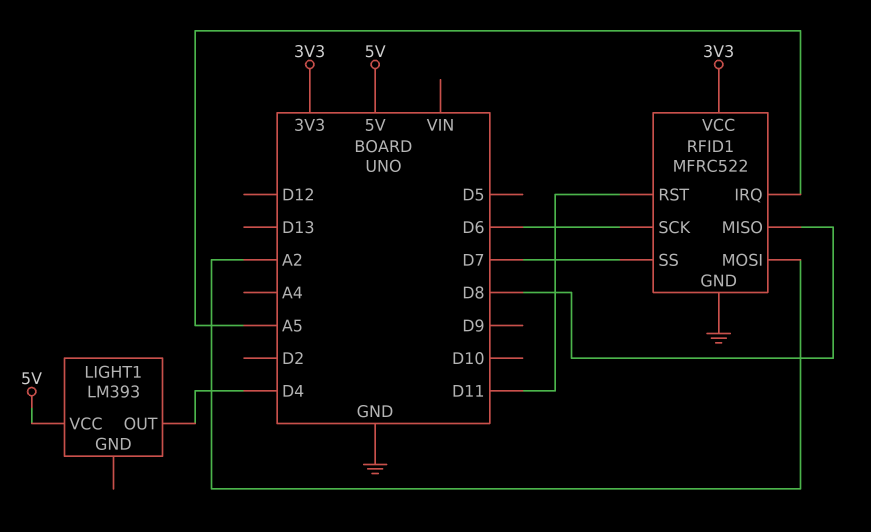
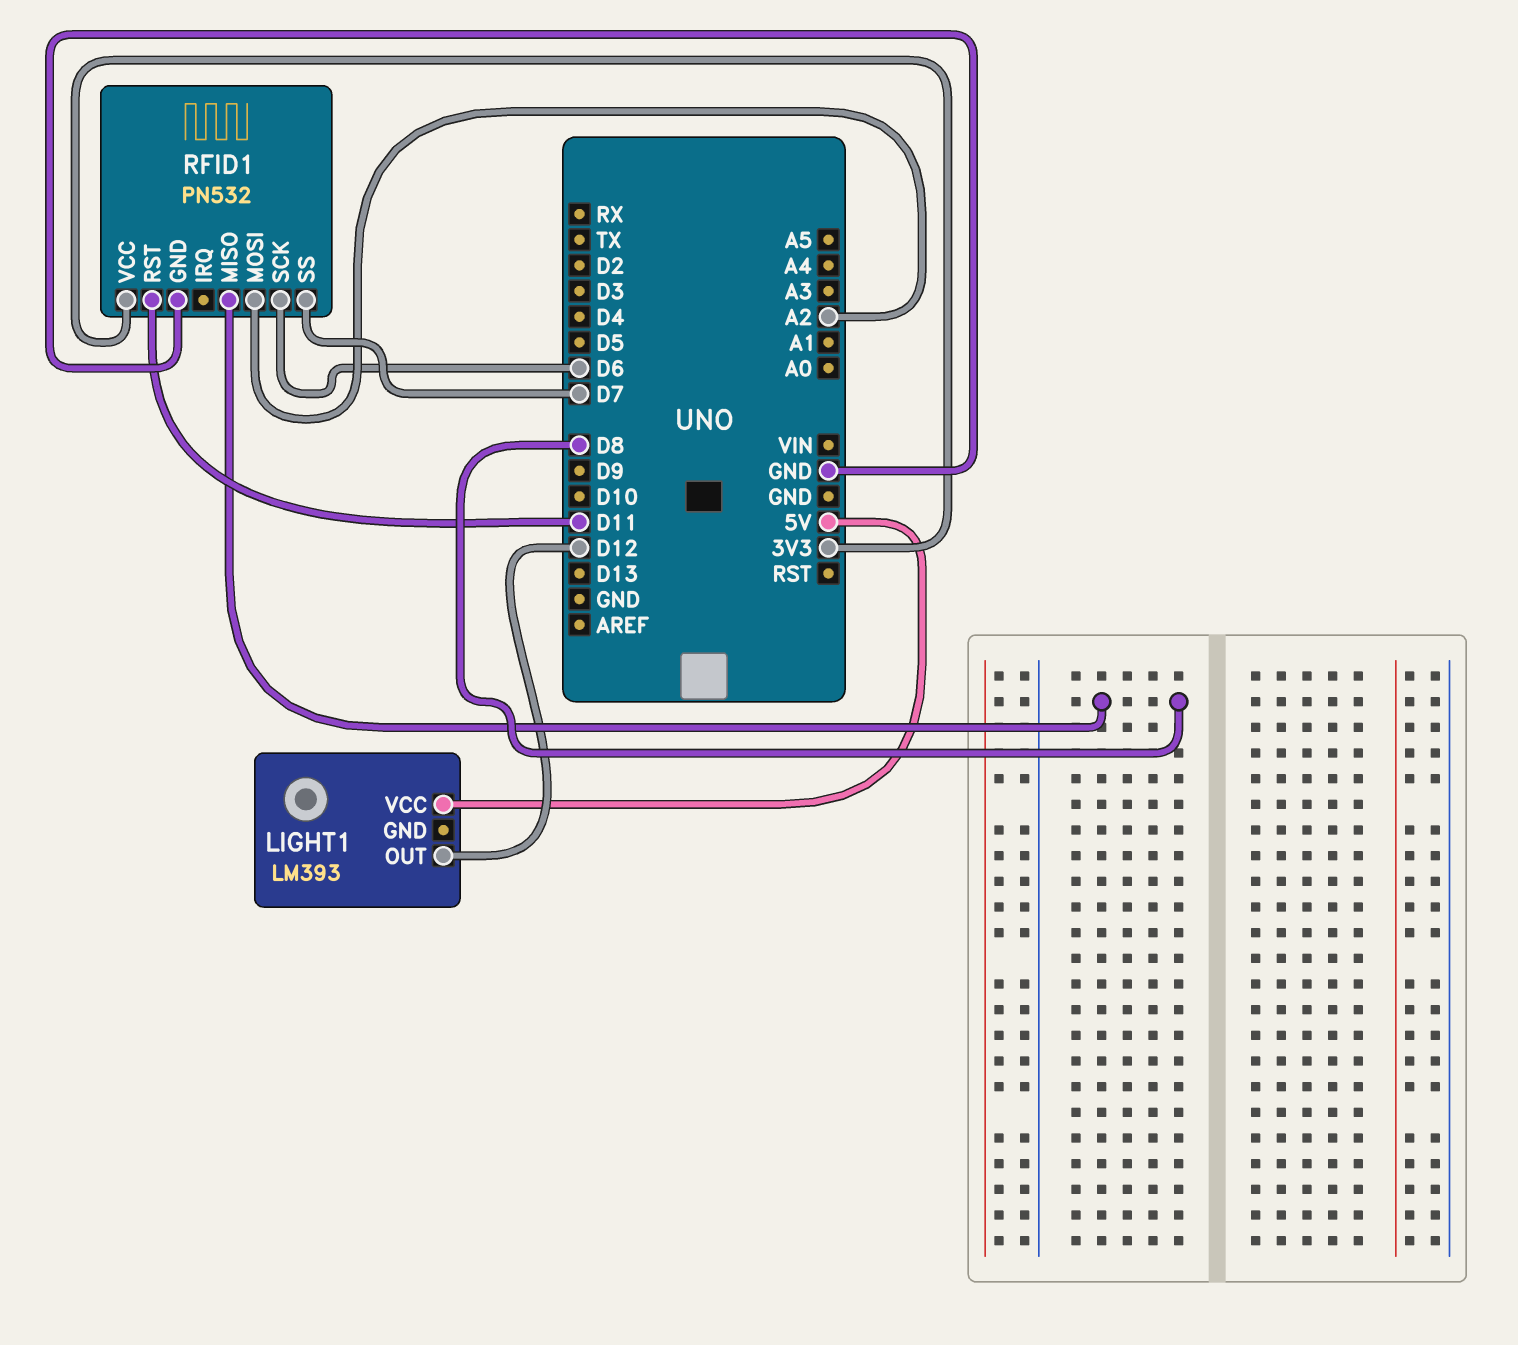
LIGHT1 pin OUT: D4 -> D12
RFID1: MFRC522 -> PN532
RFID1 pin IRQ: A5 -> none

